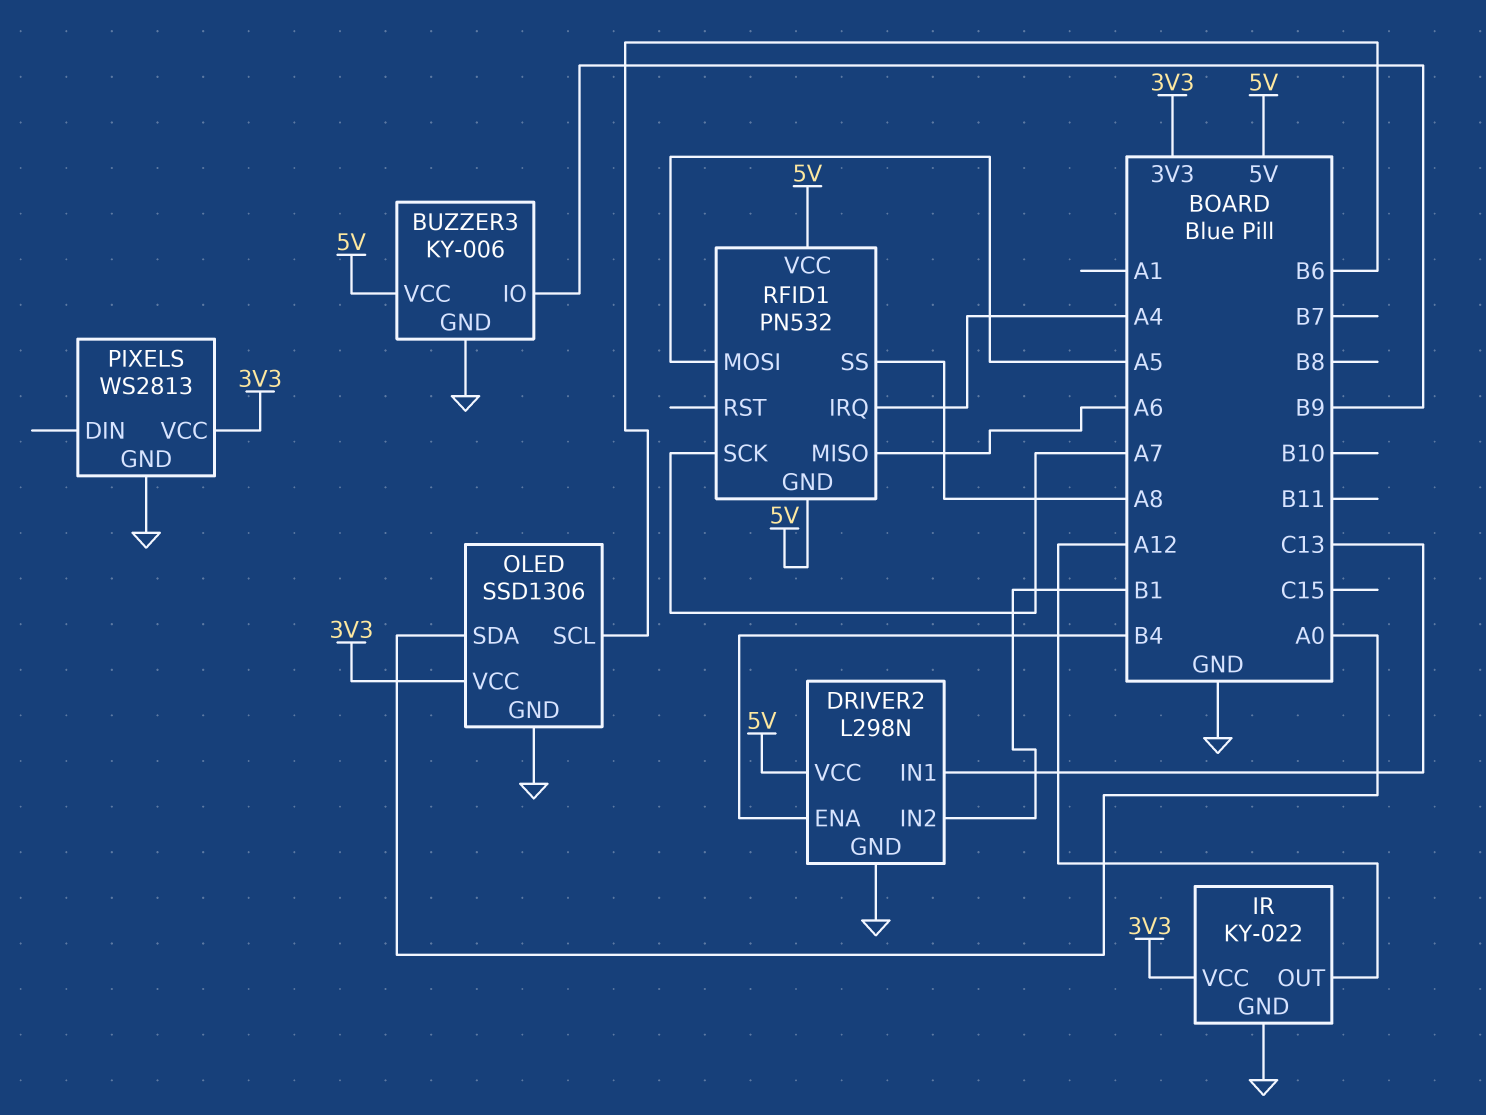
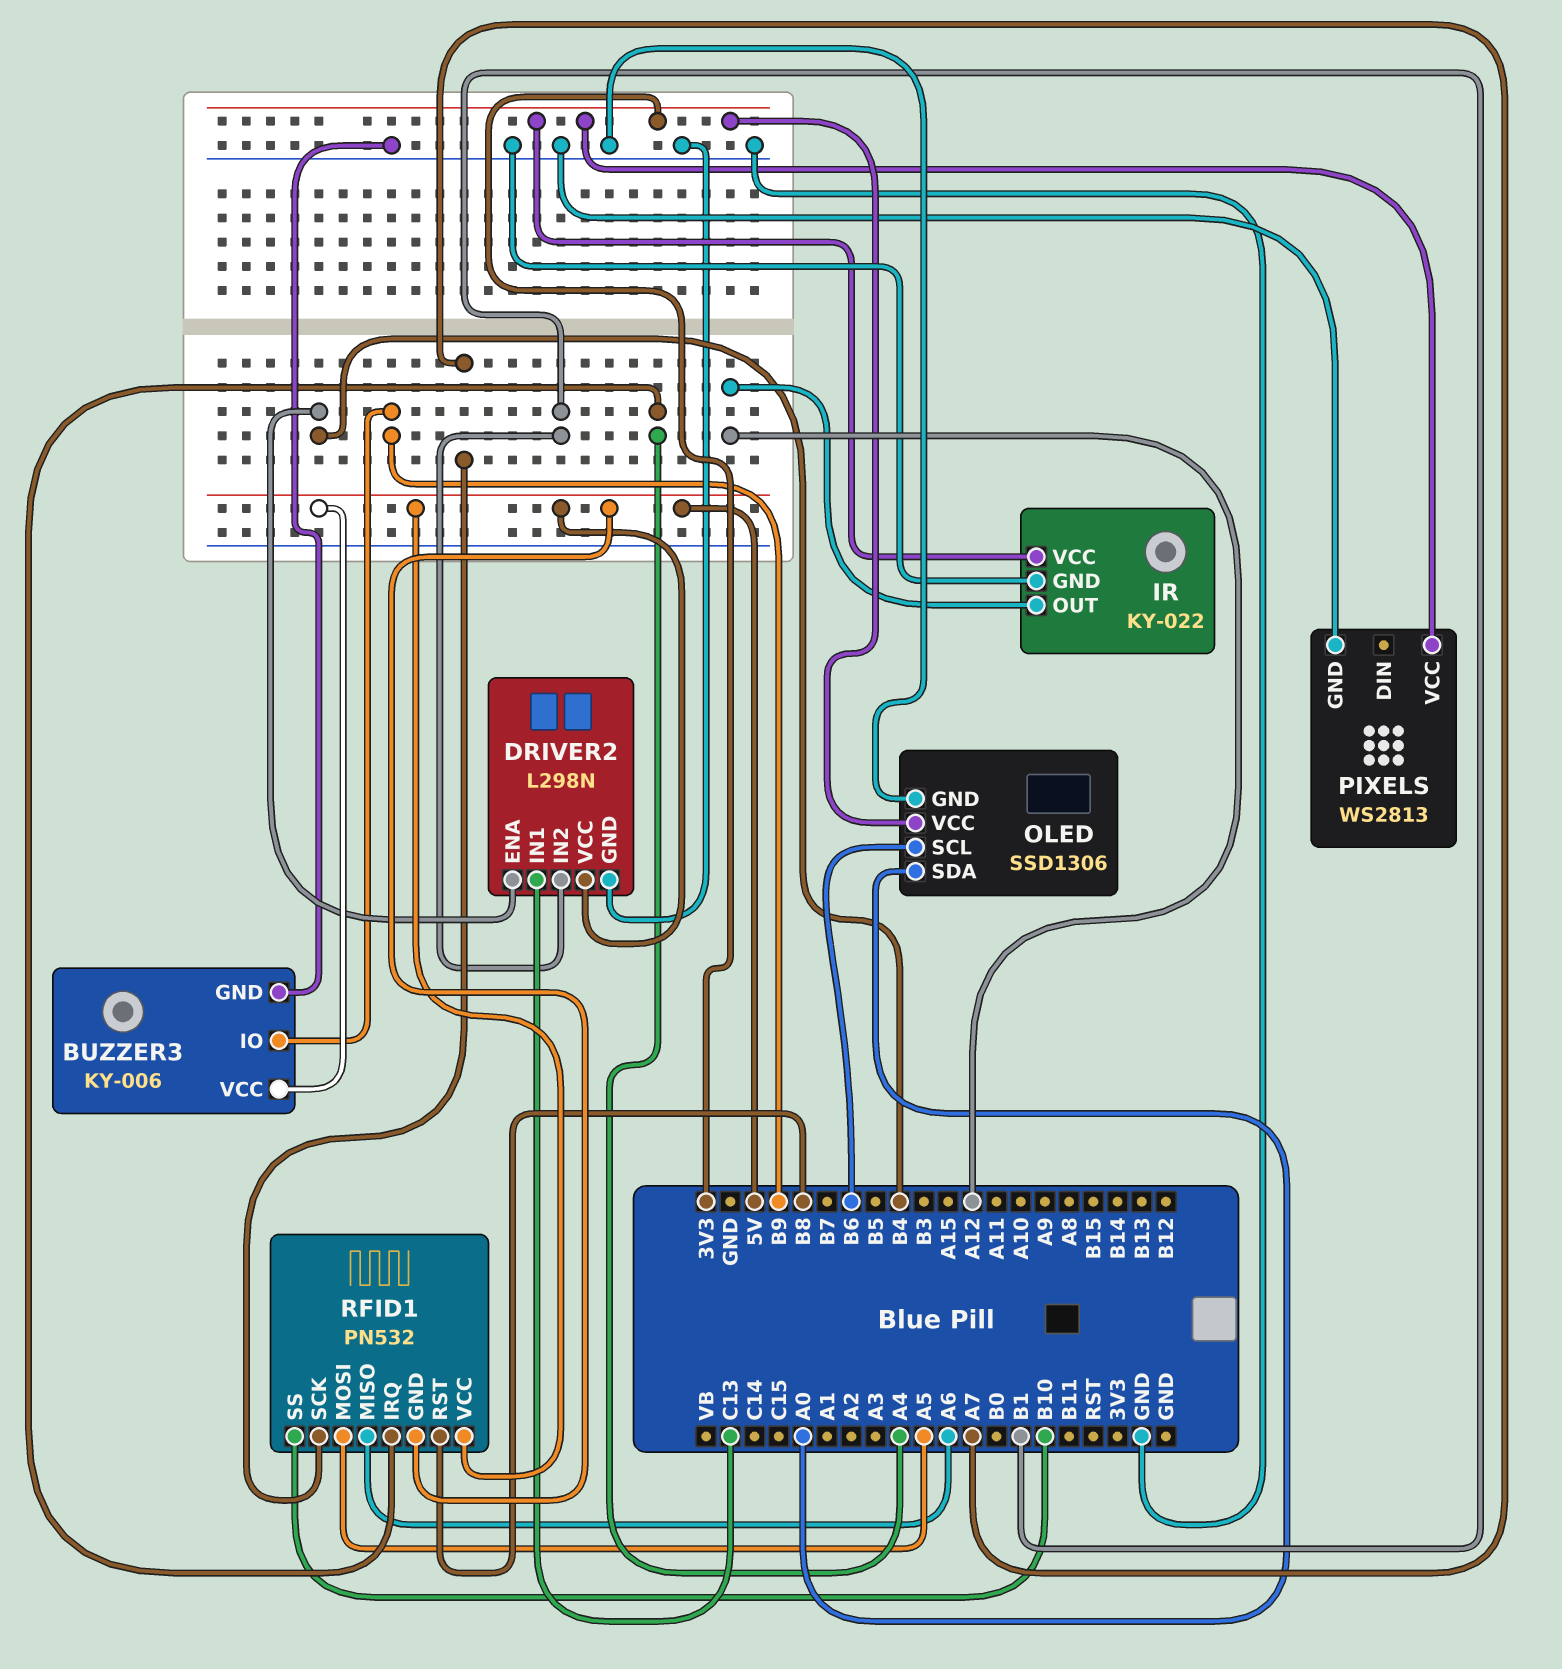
RFID1 pin RST: none -> B8
RFID1 pin SS: A8 -> B10

